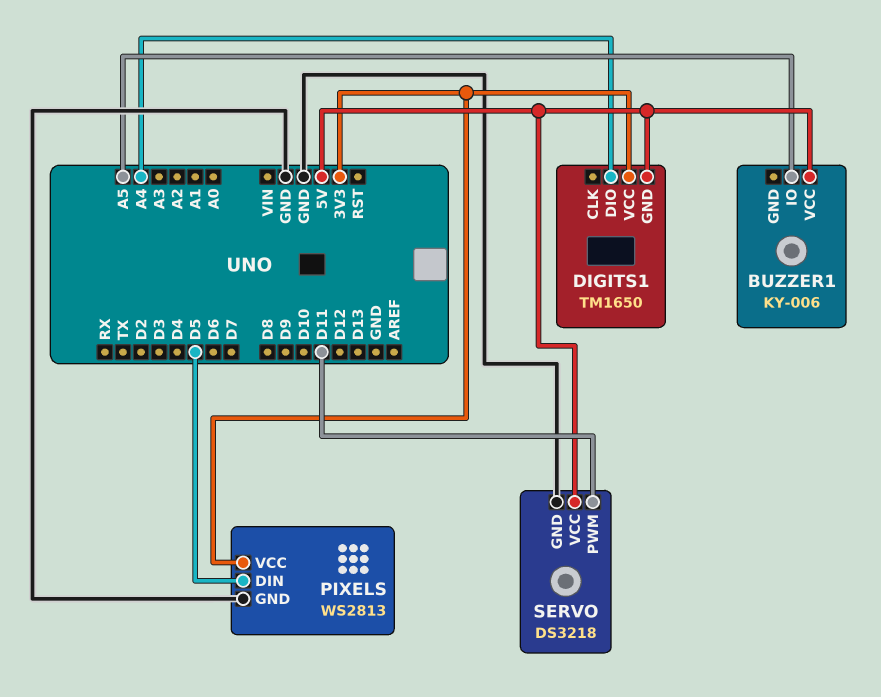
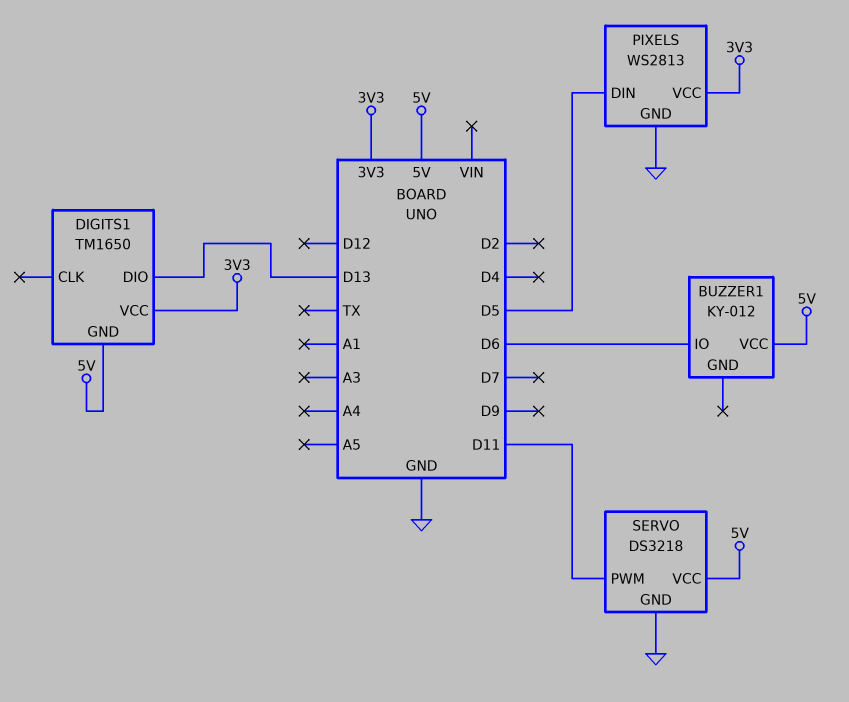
BUZZER1: KY-006 -> KY-012
BUZZER1 pin IO: A5 -> D6
DIGITS1 pin DIO: A4 -> D13

